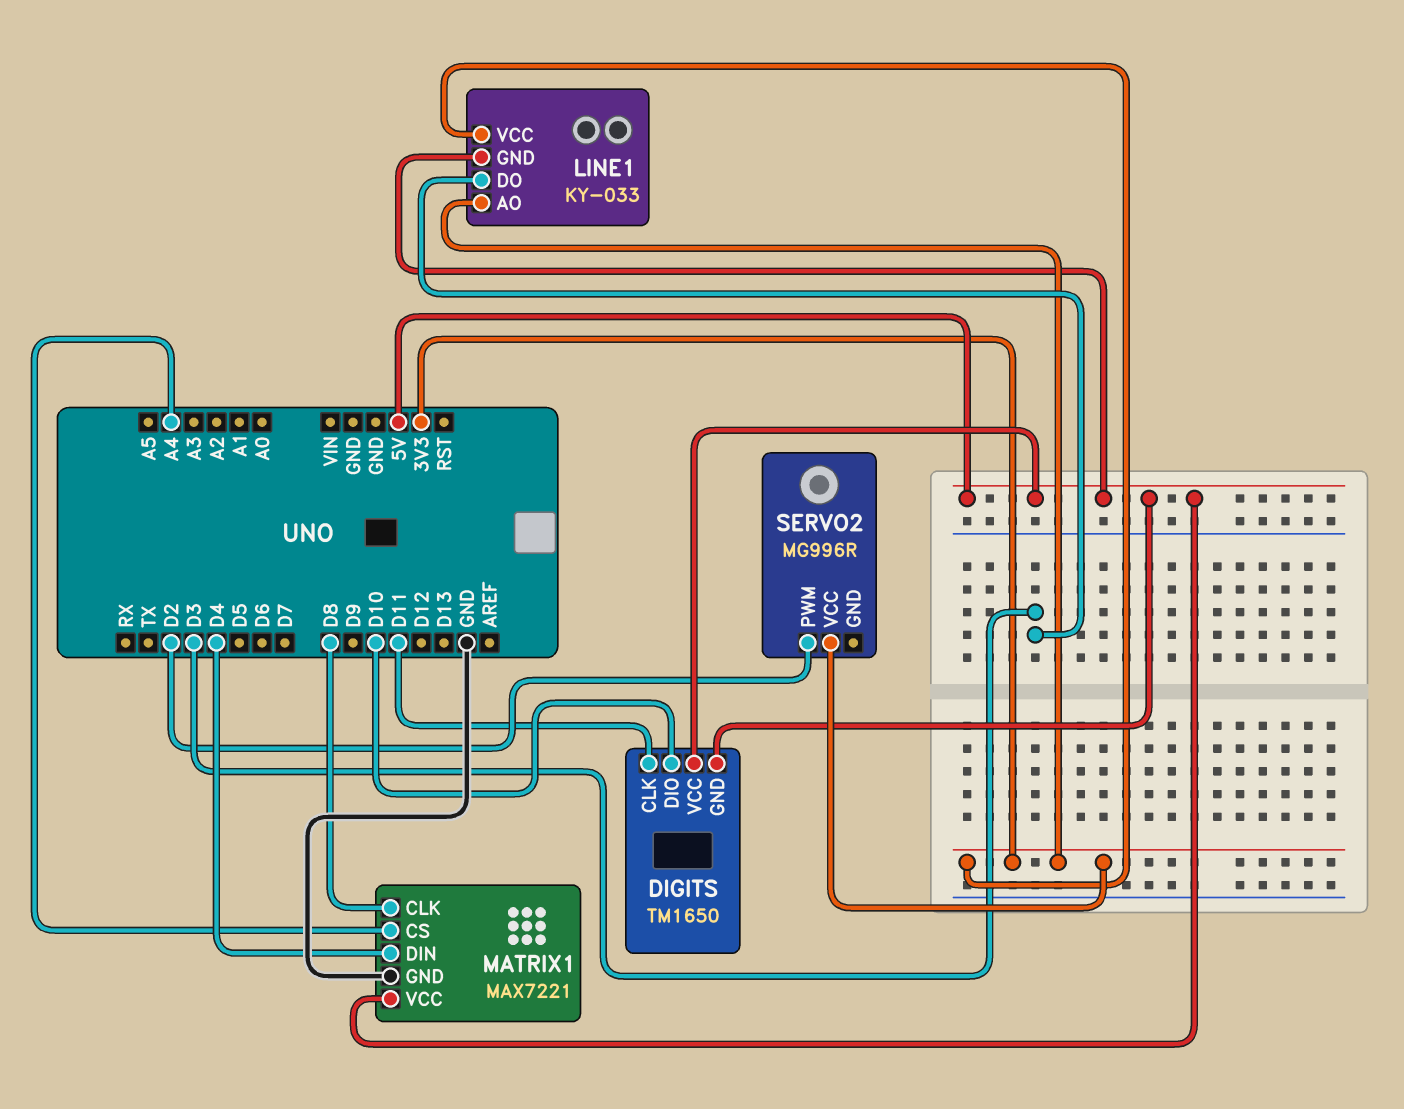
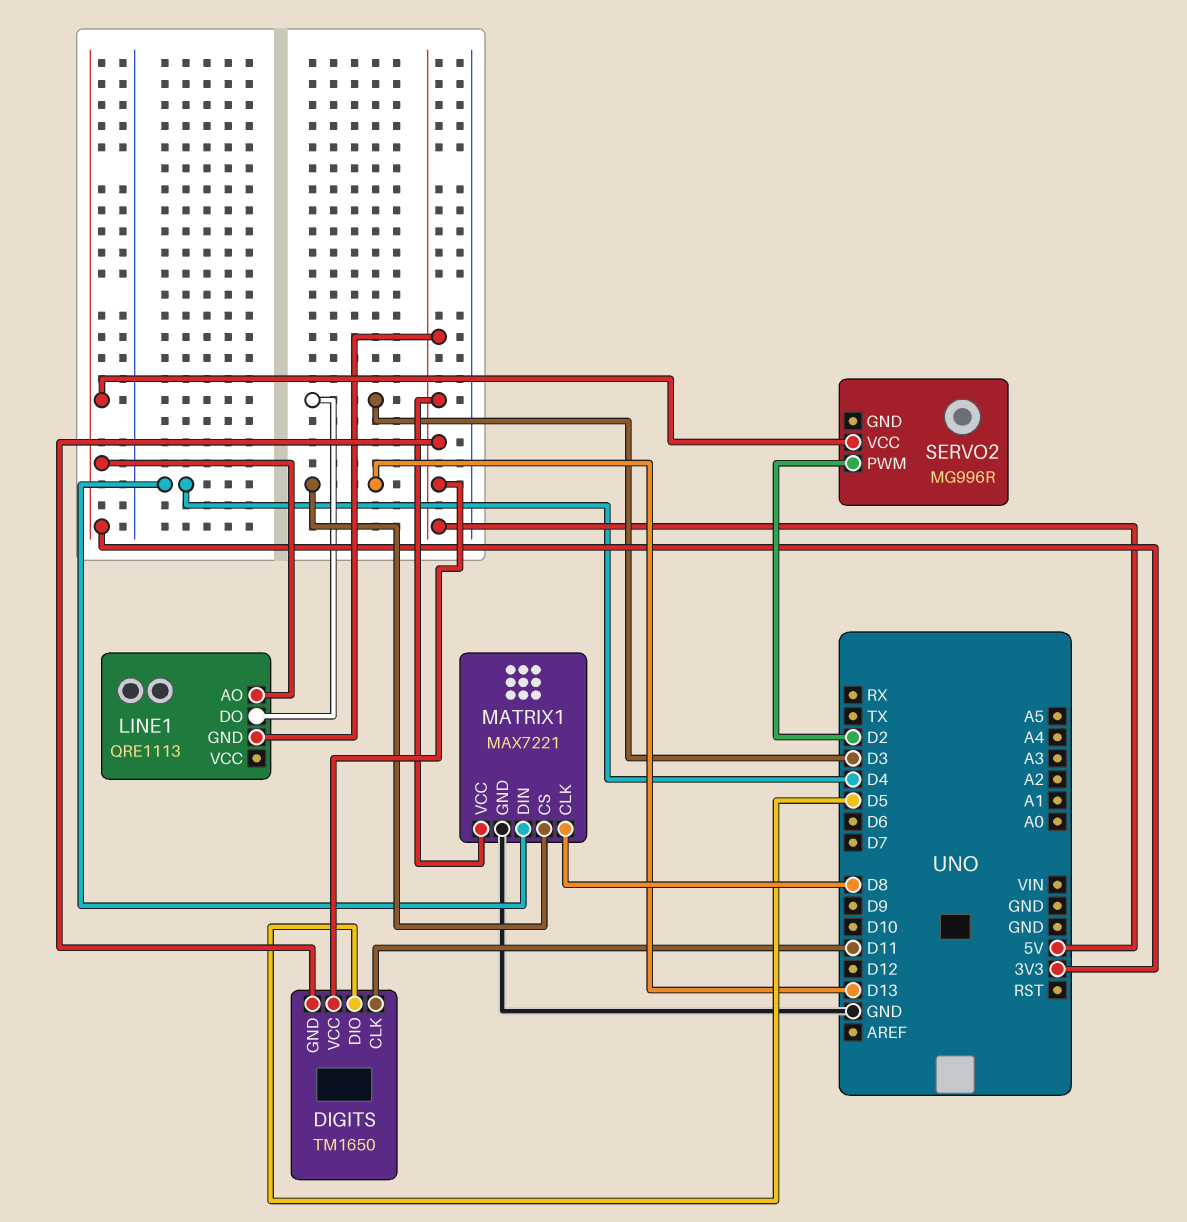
DIGITS pin DIO: D10 -> D5
LINE1: KY-033 -> QRE1113
LINE1 pin VCC: 3V3 -> none
MATRIX1 pin CS: A4 -> D13

